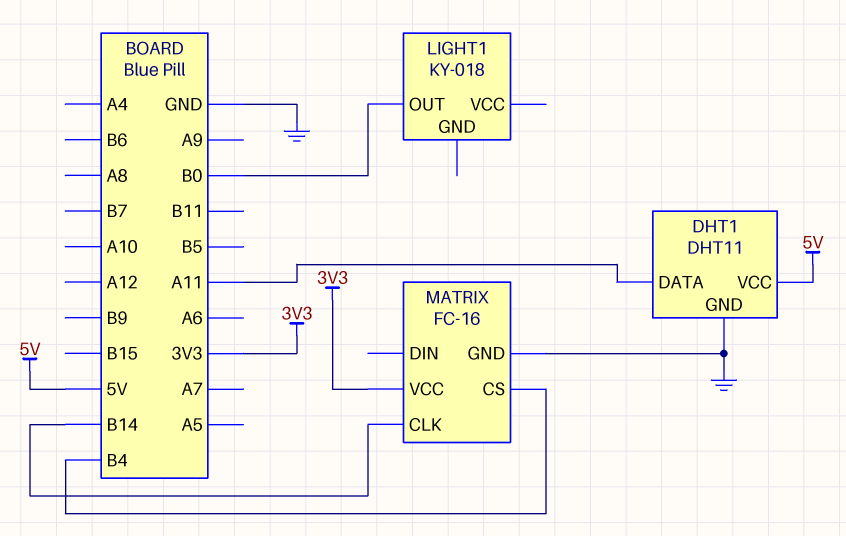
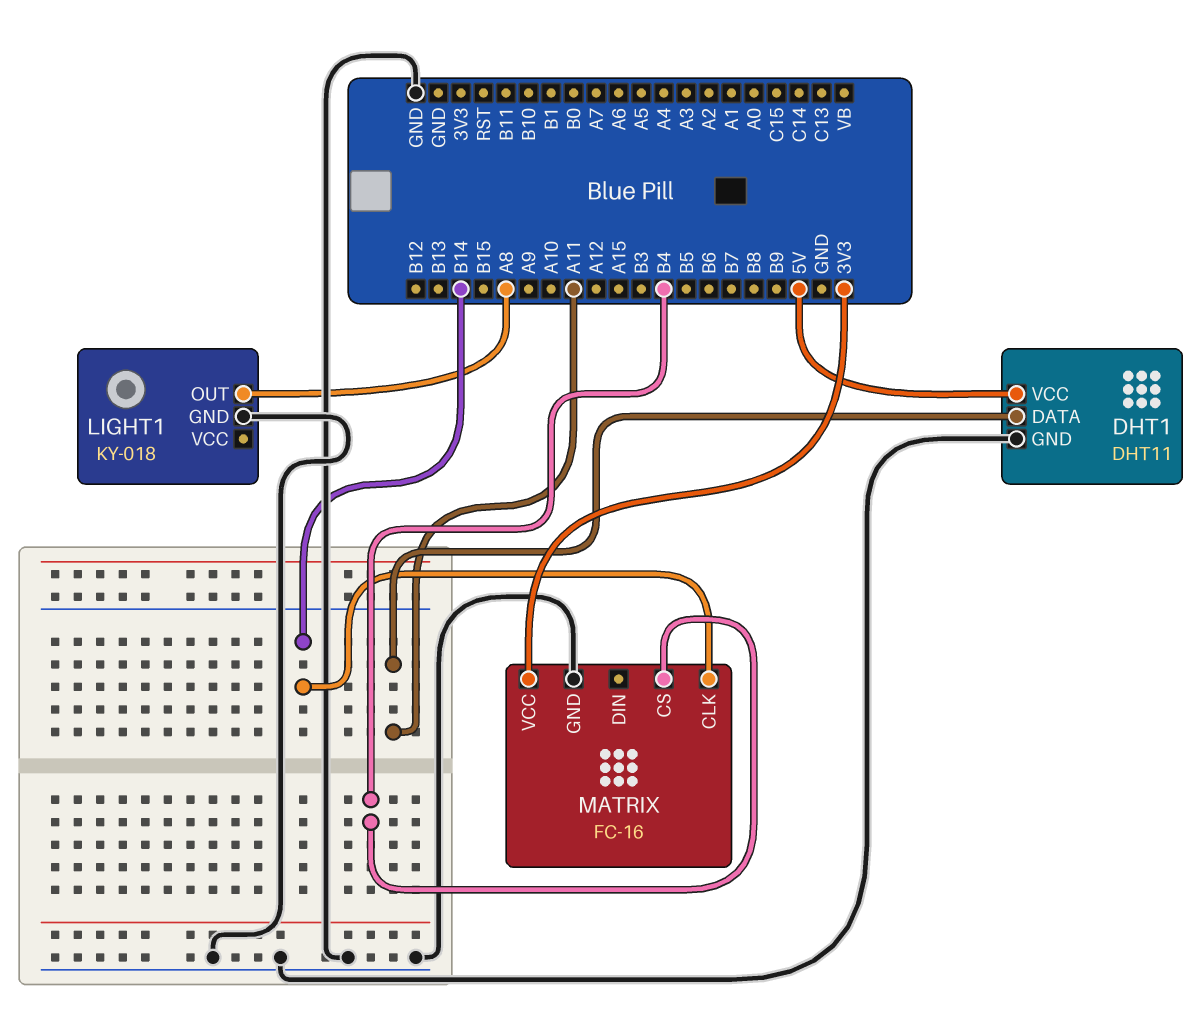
LIGHT1 pin GND: none -> GND
LIGHT1 pin OUT: B0 -> A8

